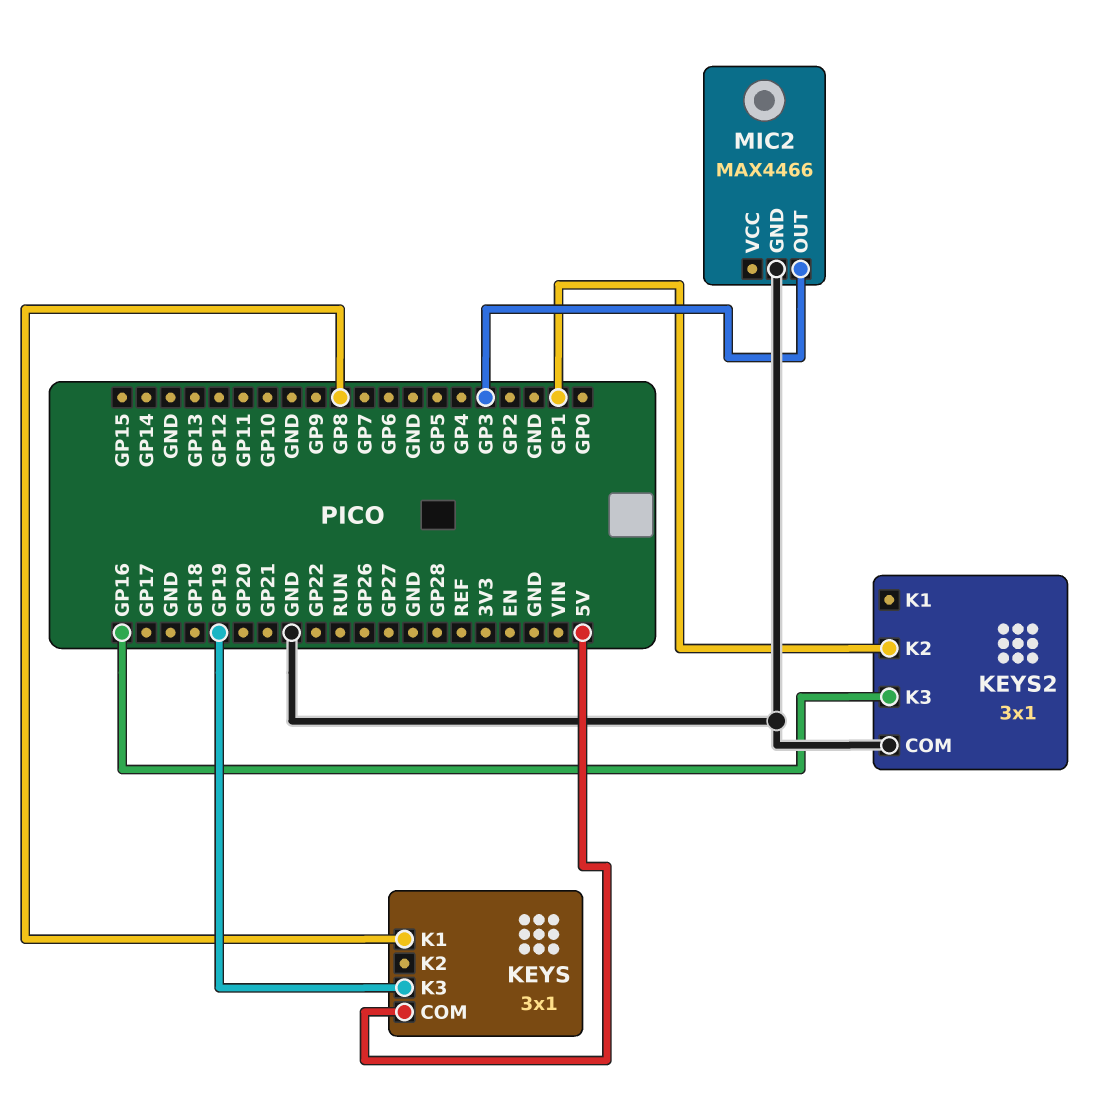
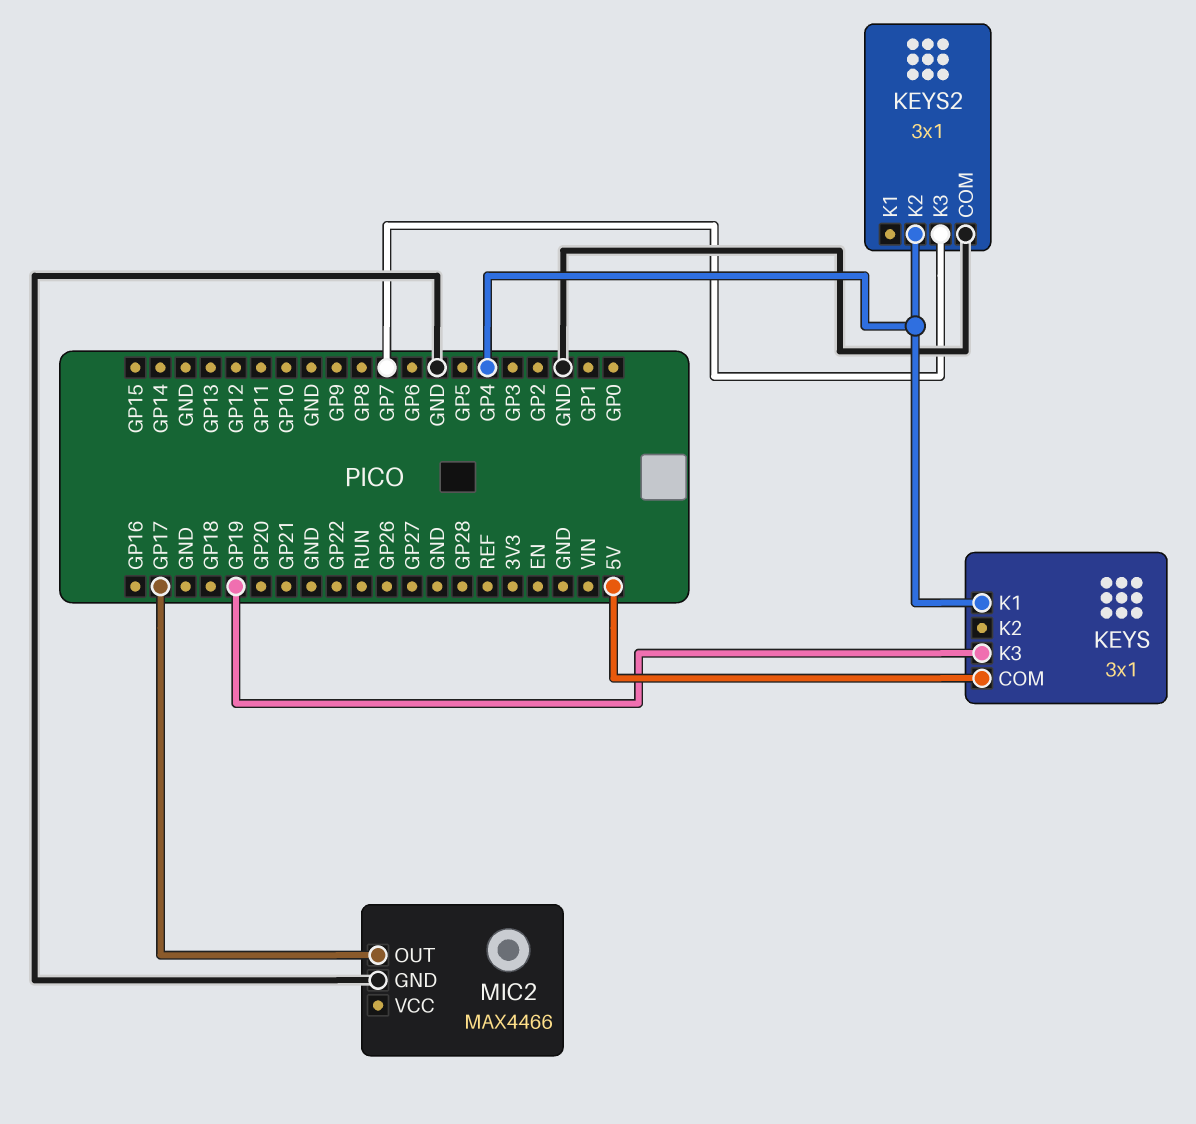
KEYS pin K1: GP8 -> GP4
KEYS2 pin K2: GP1 -> GP4
KEYS2 pin K3: GP16 -> GP7
MIC2 pin OUT: GP3 -> GP17

